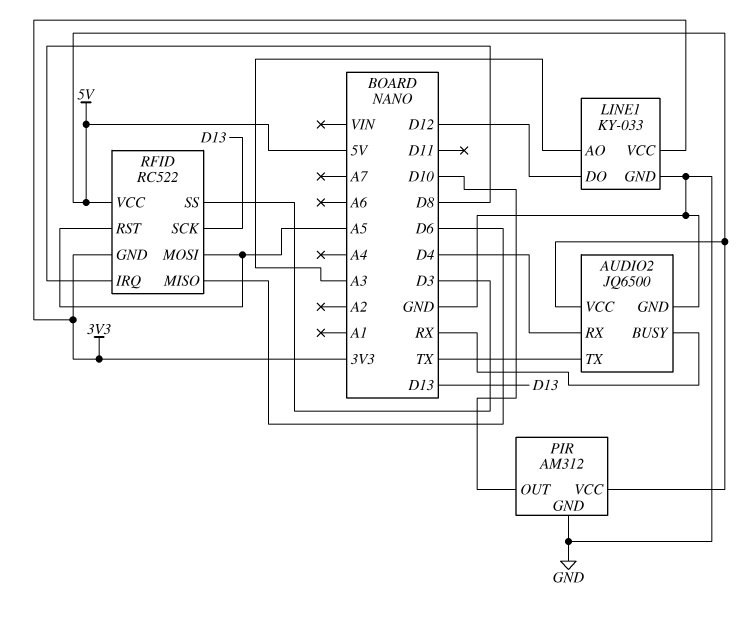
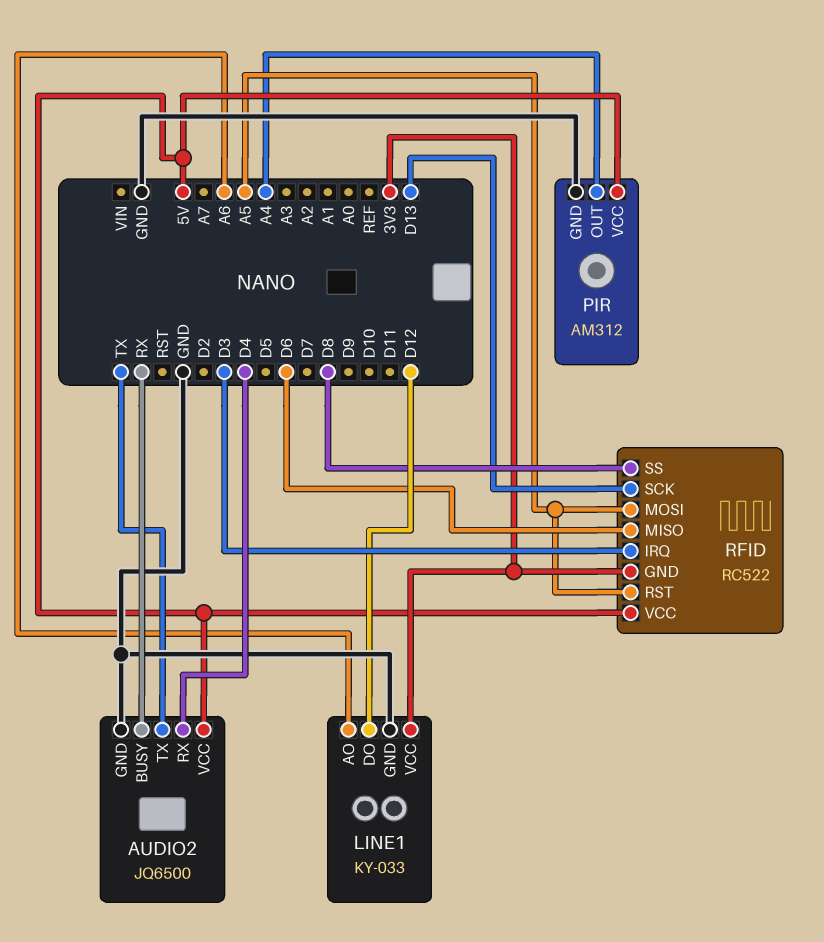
LINE1 pin AO: A3 -> A6
PIR pin OUT: D10 -> A4
RFID pin IRQ: D8 -> D3
RFID pin SS: D3 -> D8

